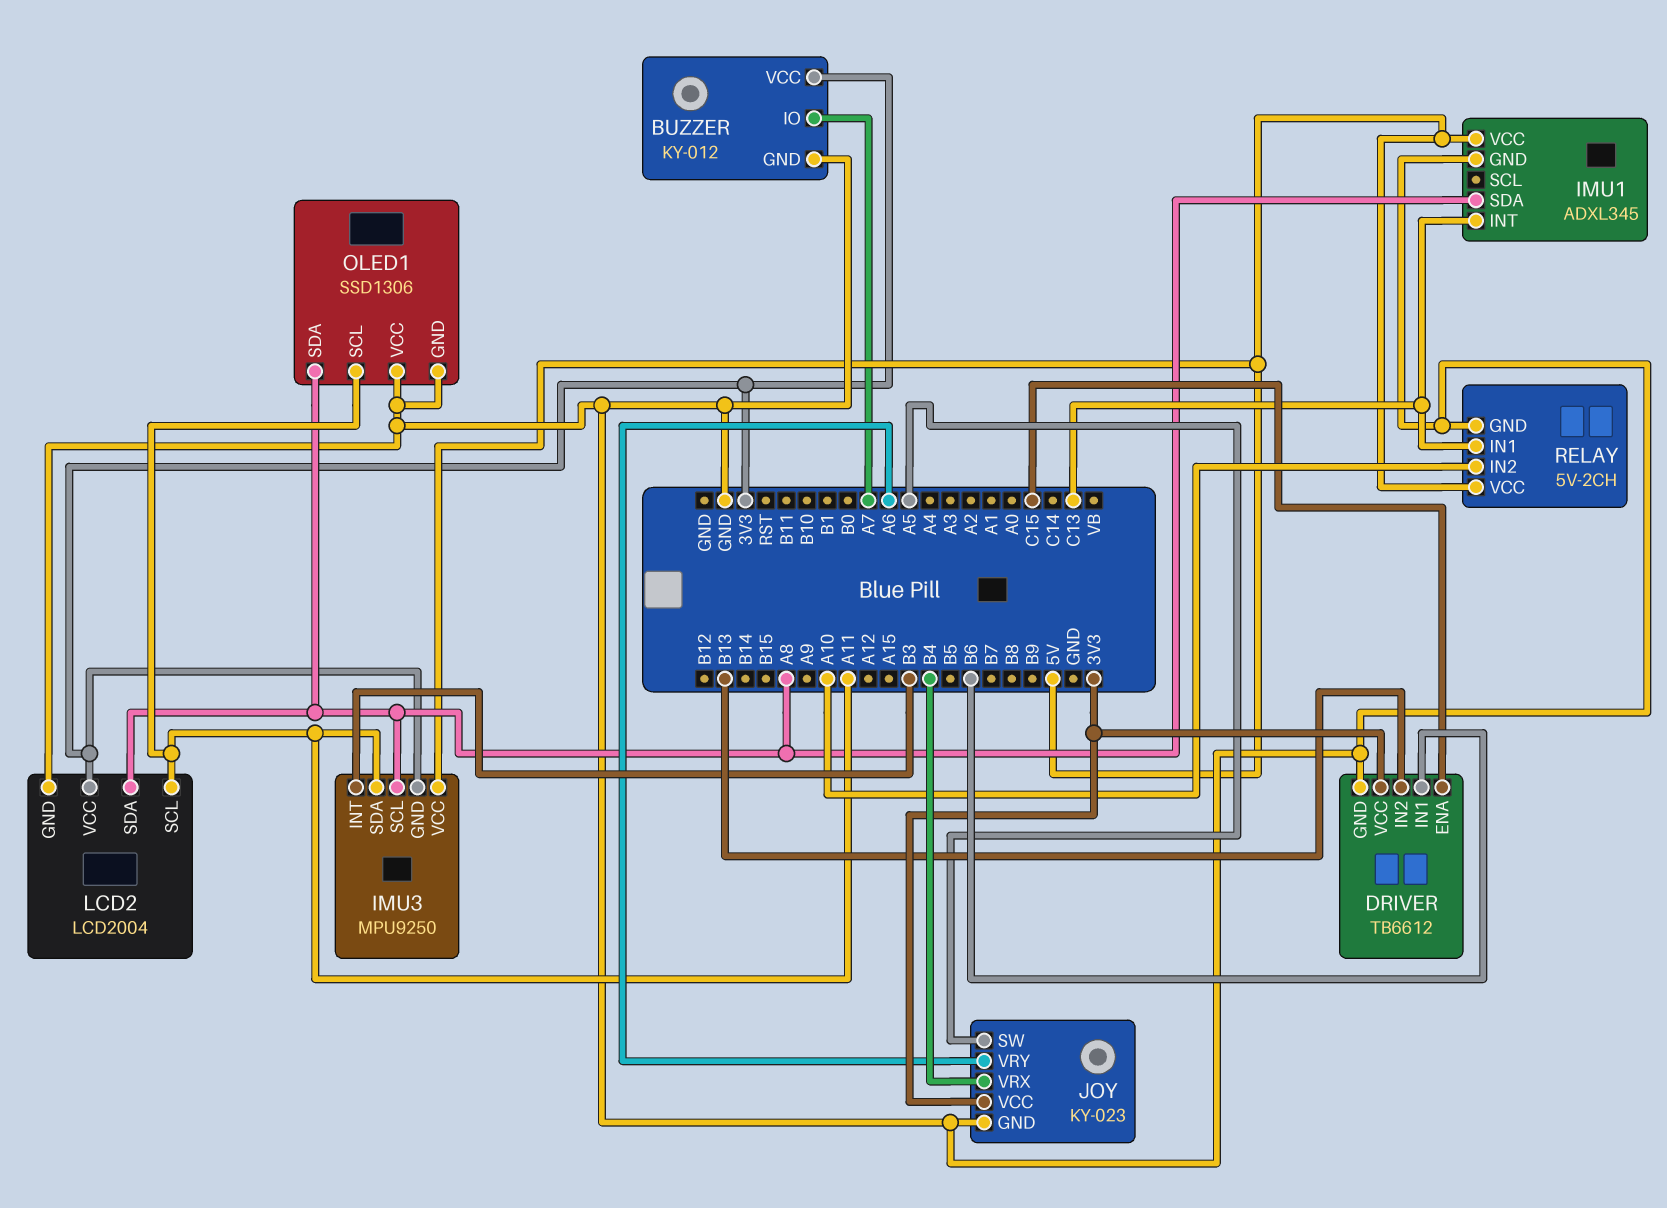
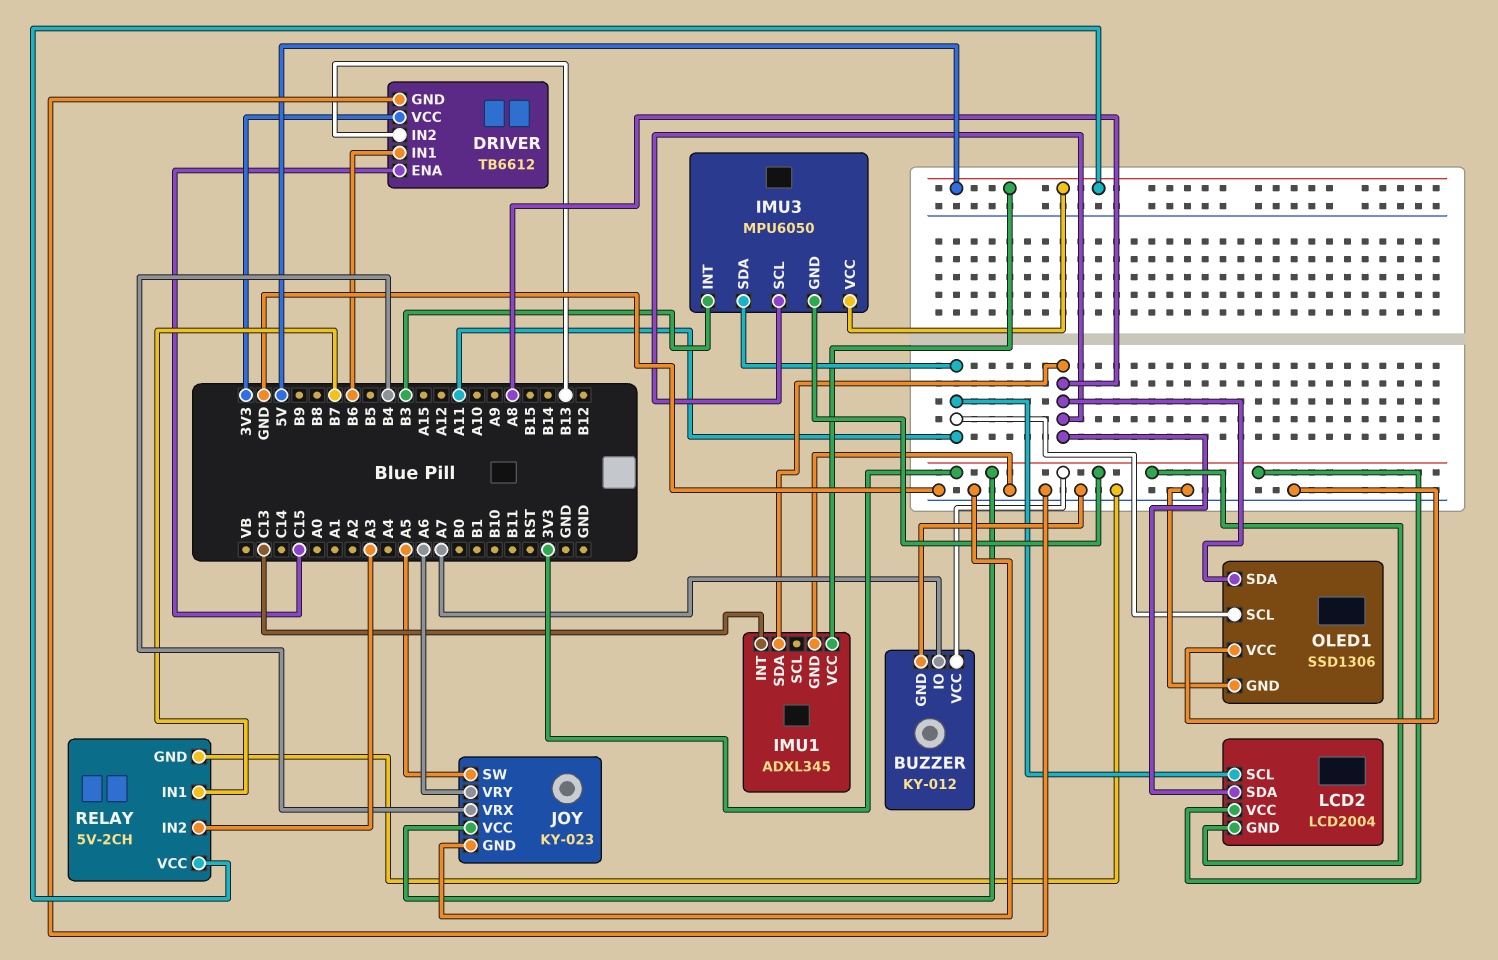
IMU3: MPU9250 -> MPU6050
LCD2 pin GND: GND -> 3V3
RELAY pin IN1: C13 -> B7
RELAY pin IN2: A10 -> A3

